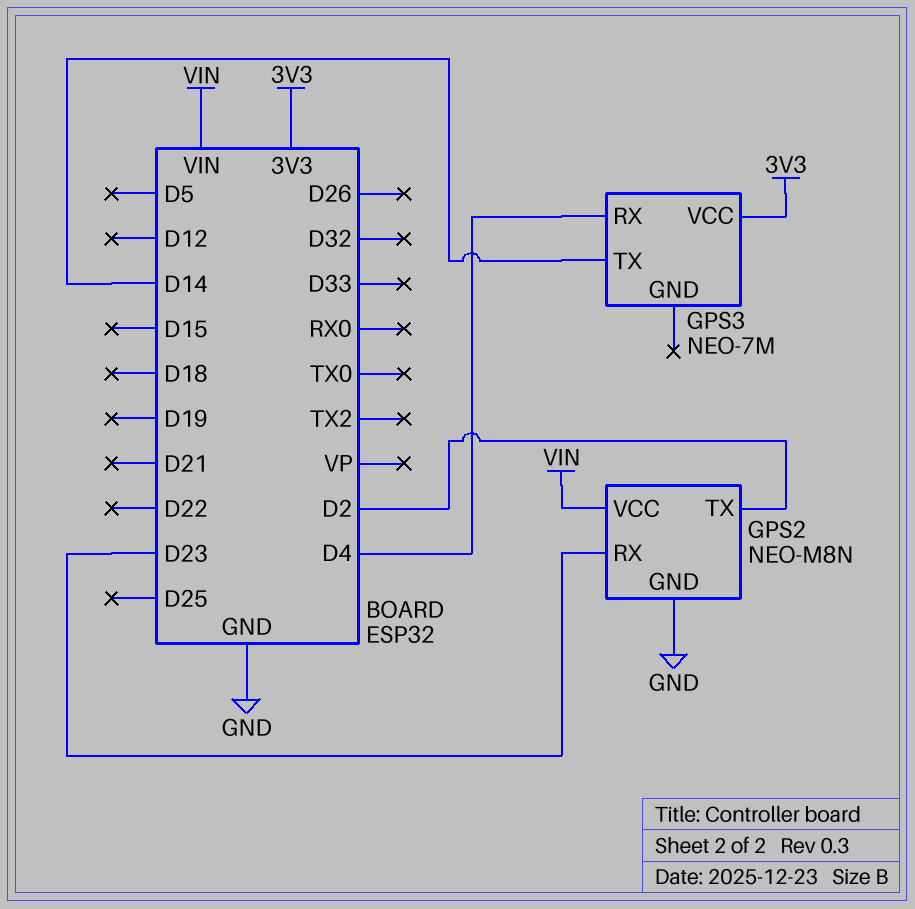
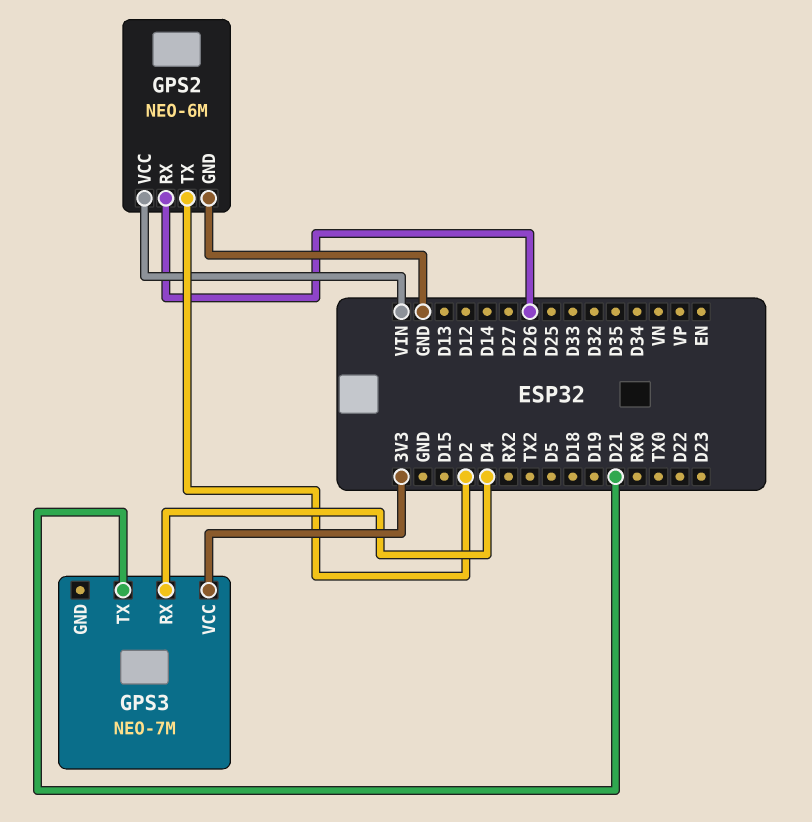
GPS2: NEO-M8N -> NEO-6M
GPS2 pin RX: D23 -> D26
GPS3 pin TX: D14 -> D21

